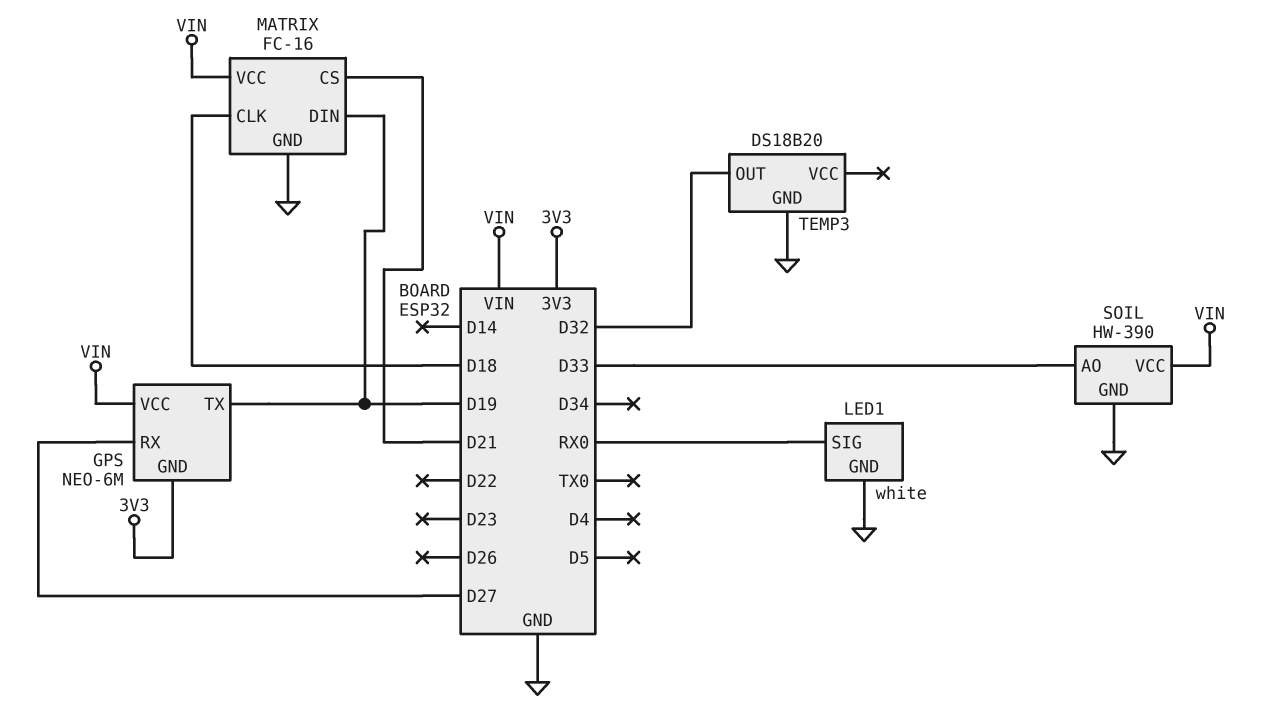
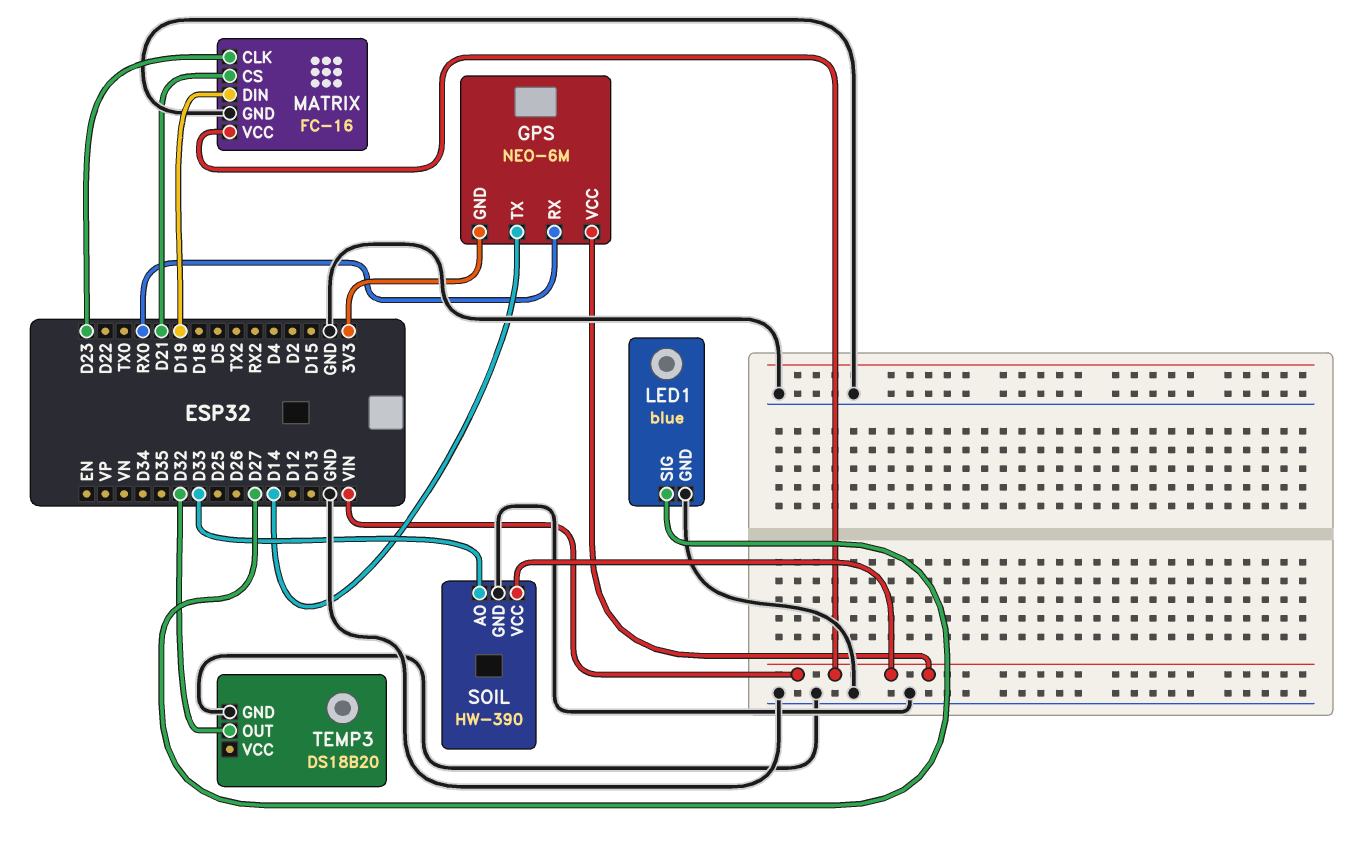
GPS pin RX: D27 -> RX0
GPS pin TX: D19 -> D14
LED1: white -> blue
LED1 pin SIG: RX0 -> D27
MATRIX pin CLK: D18 -> D23

